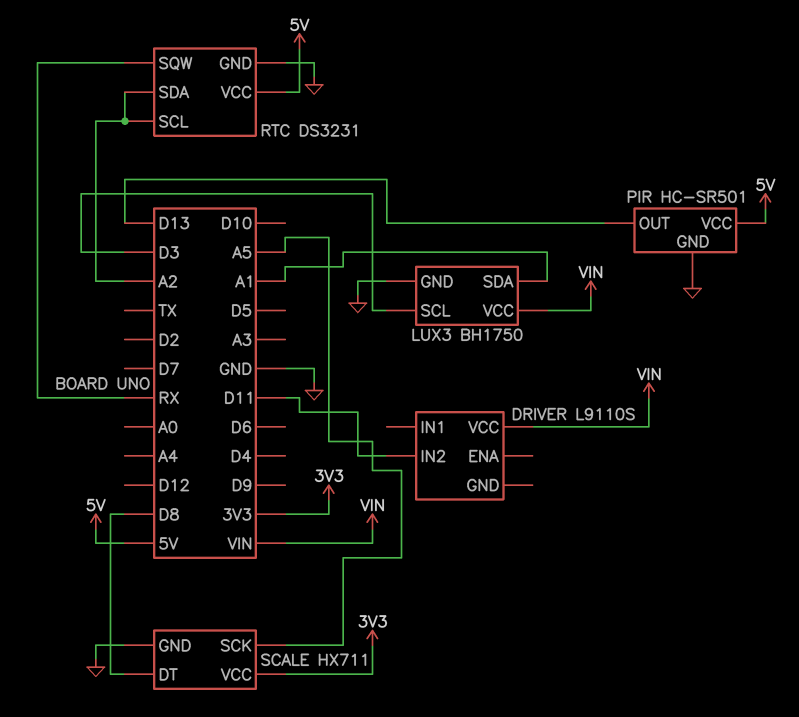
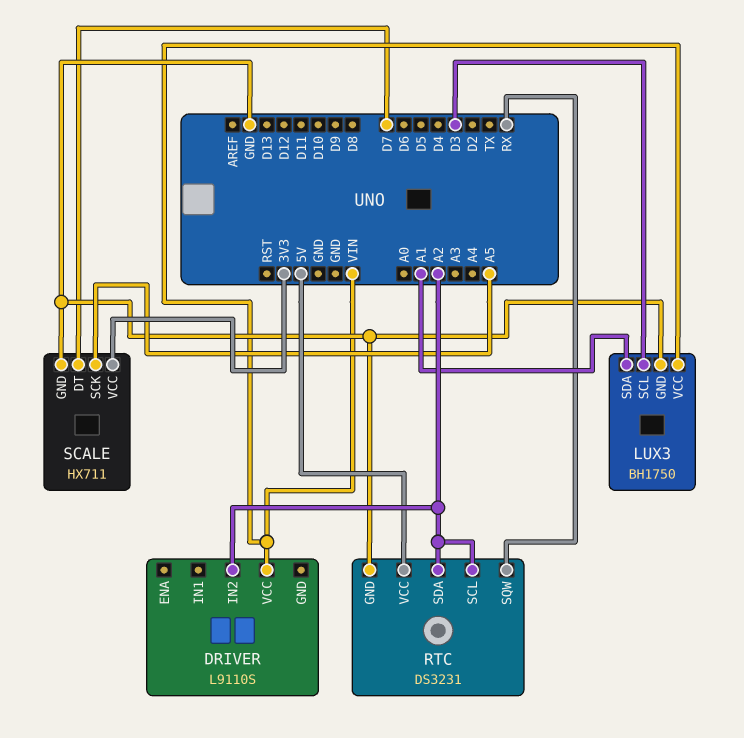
DRIVER pin IN2: D11 -> A2
PIR: HC-SR501 -> none
PIR pin GND: GND -> none
PIR pin OUT: D13 -> none
PIR pin VCC: 5V -> none
SCALE pin DT: D8 -> D7

